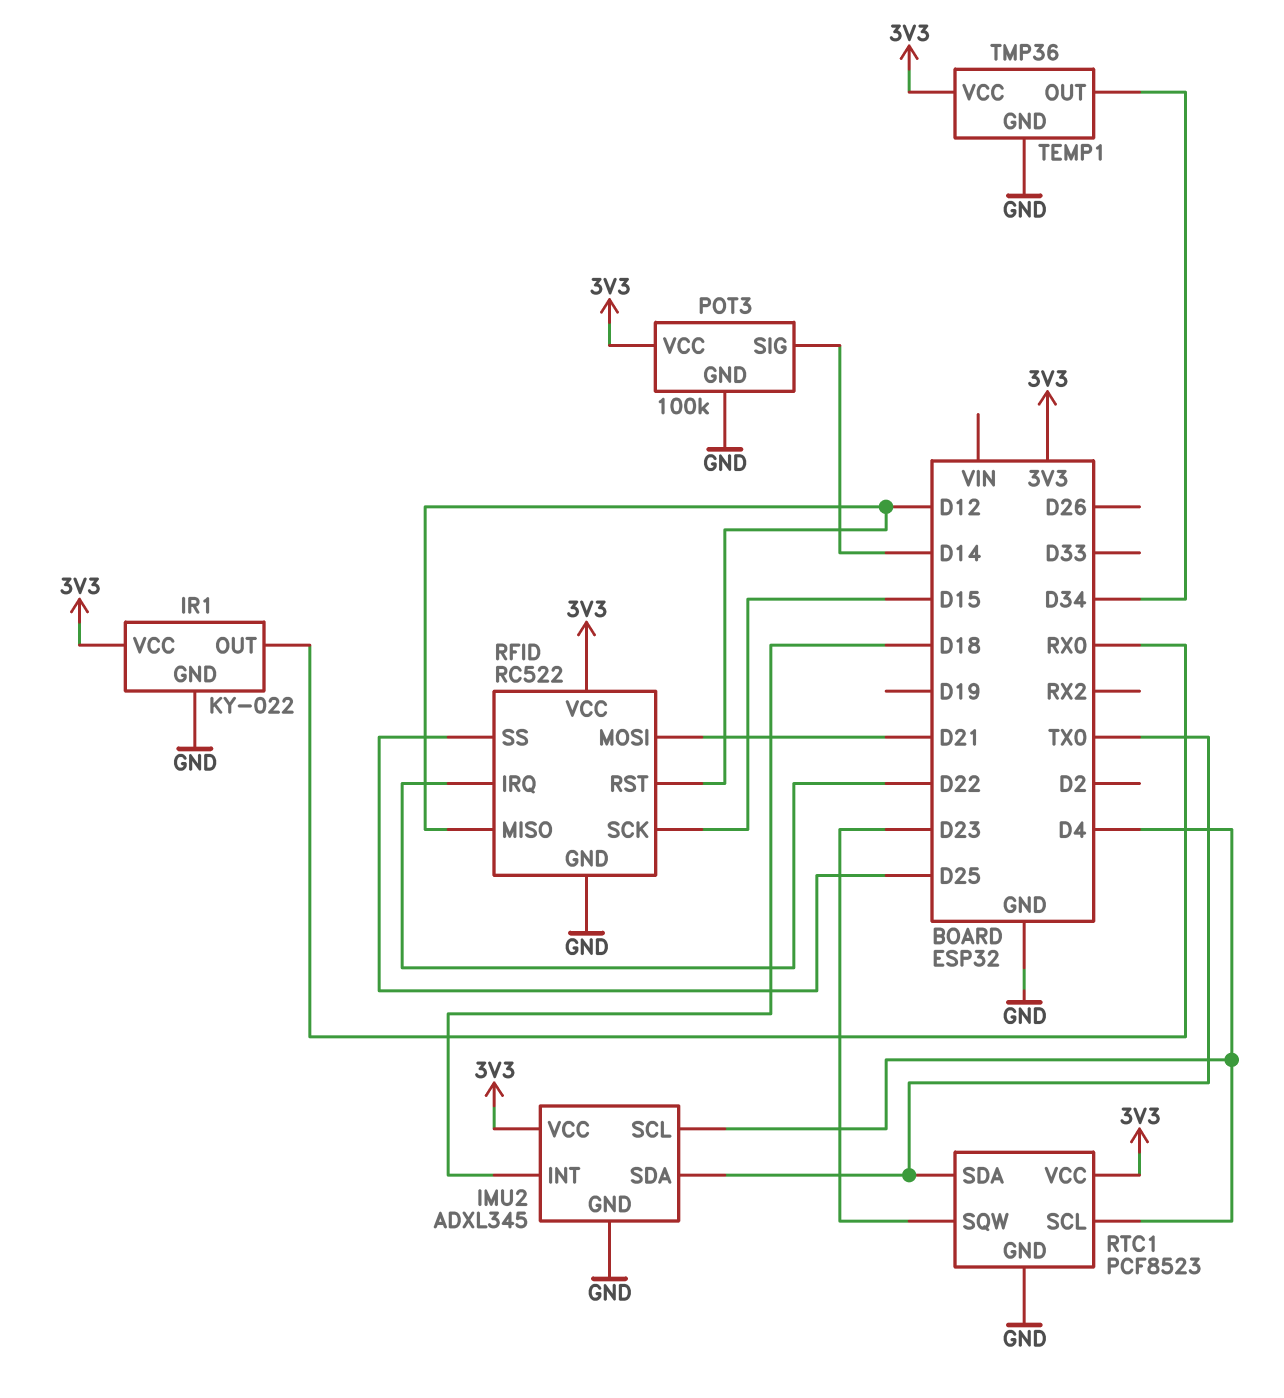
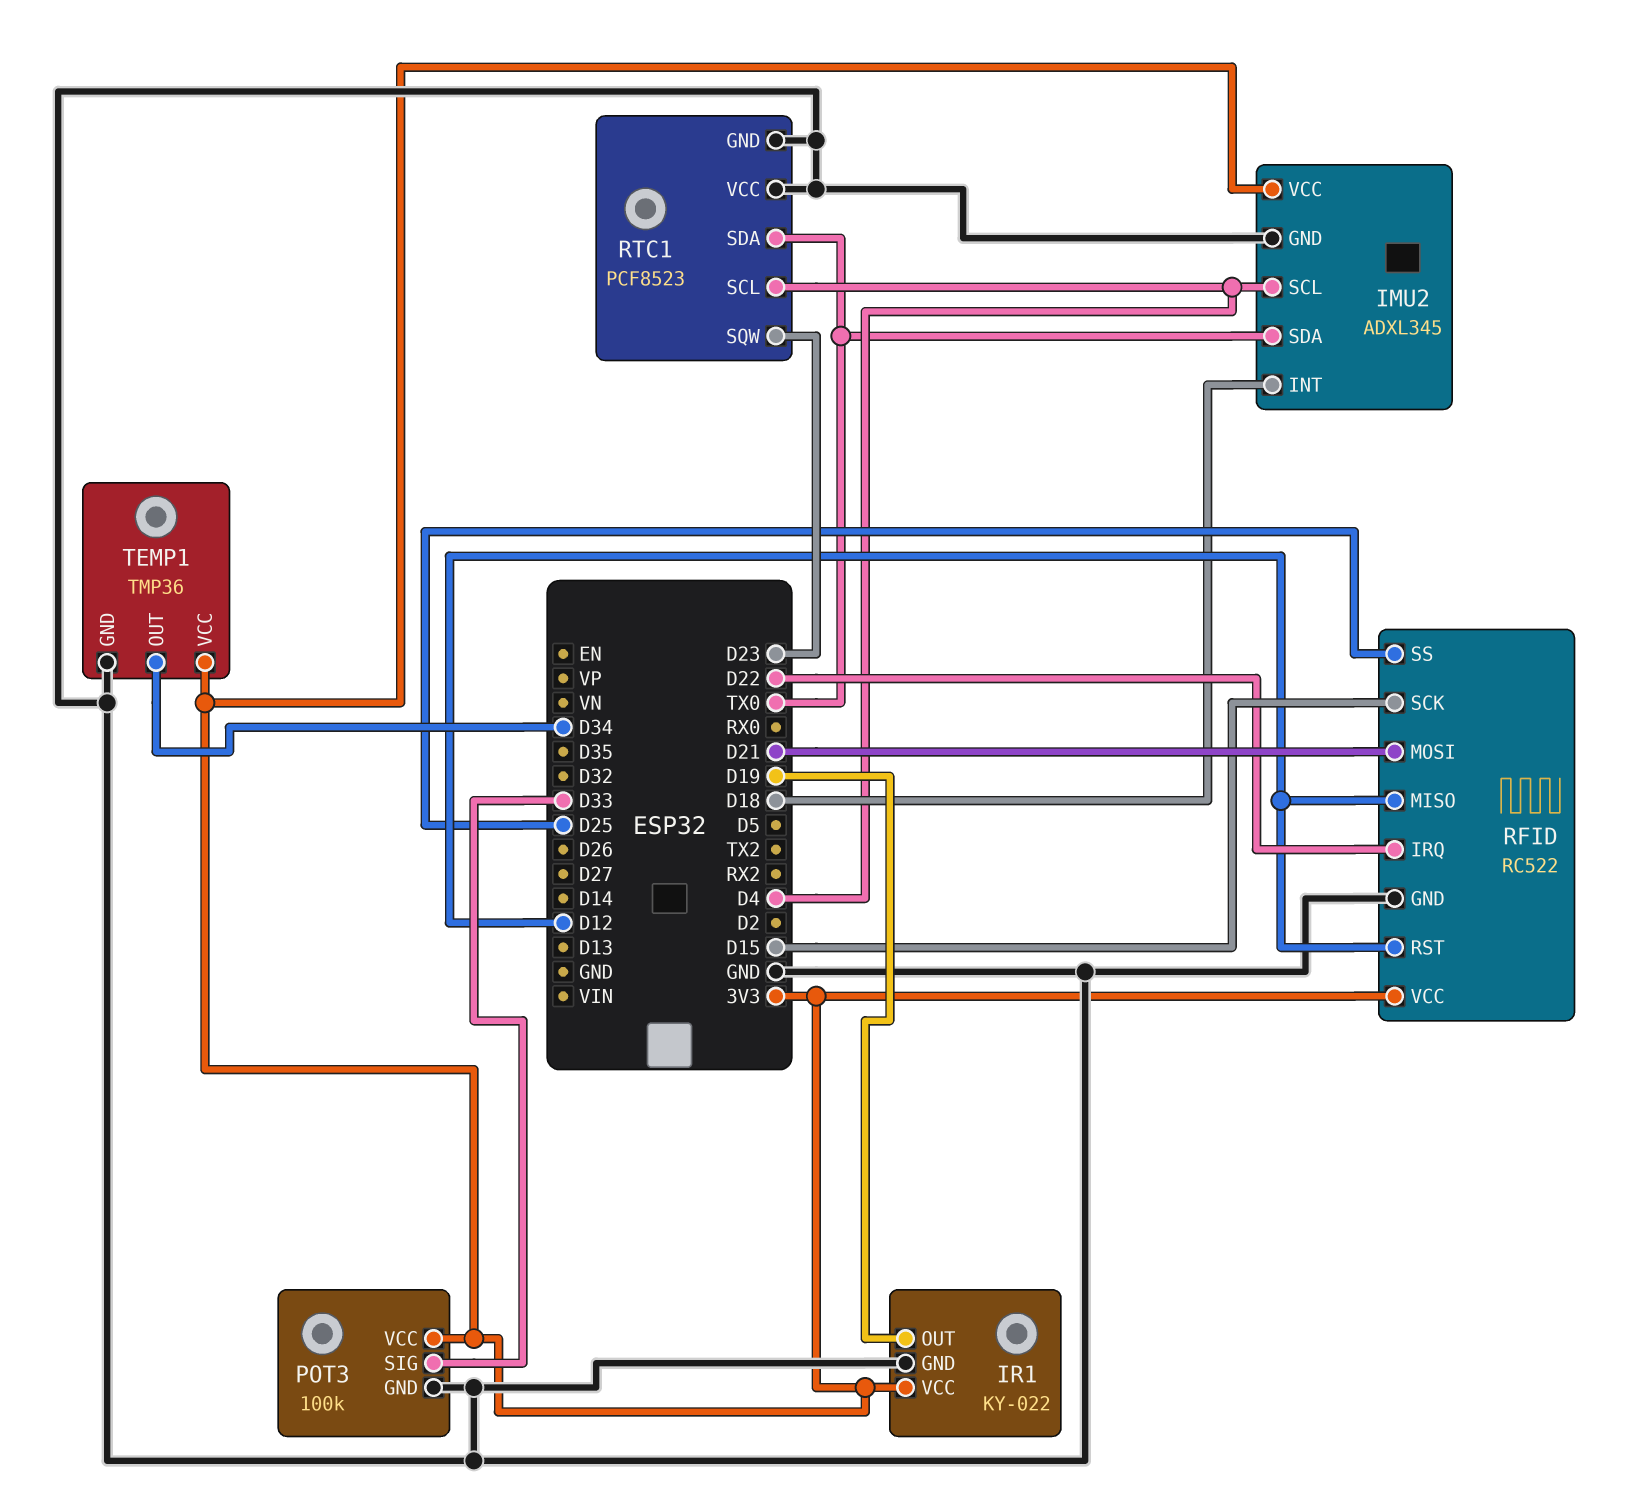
IR1 pin OUT: RX0 -> D19
POT3 pin SIG: D14 -> D33
RTC1 pin VCC: 3V3 -> GND

